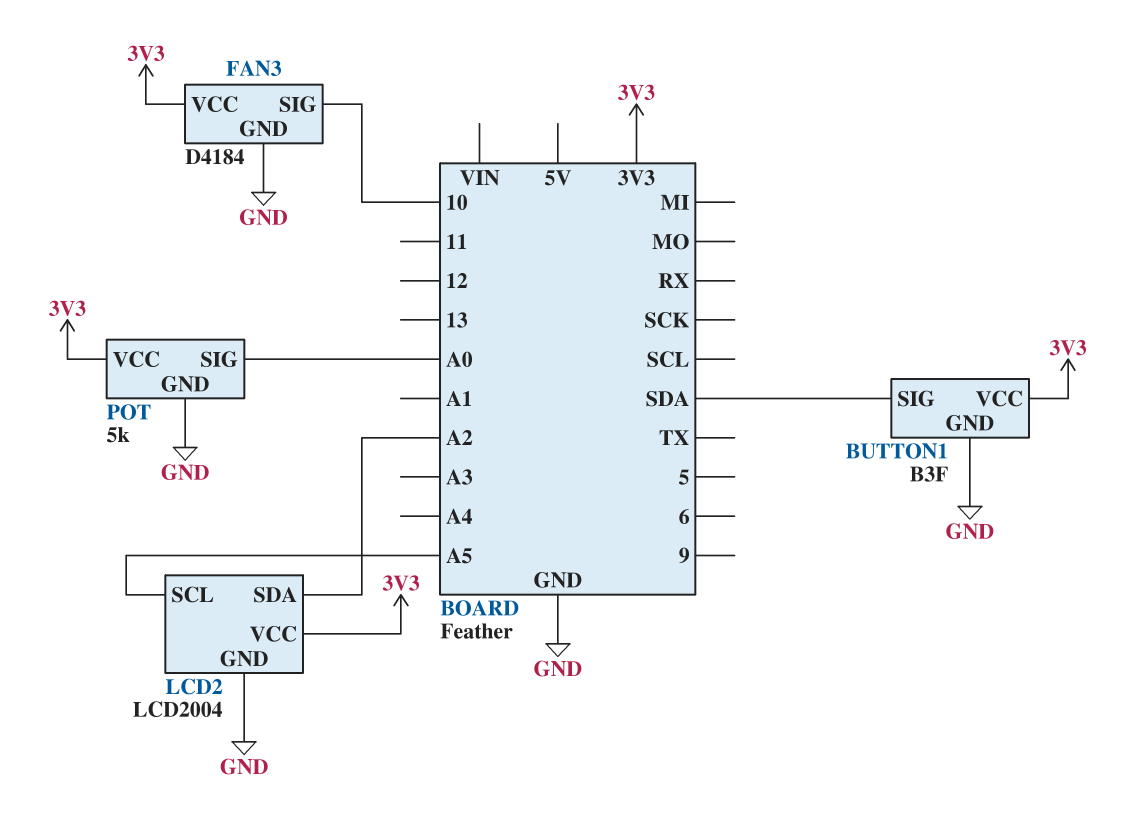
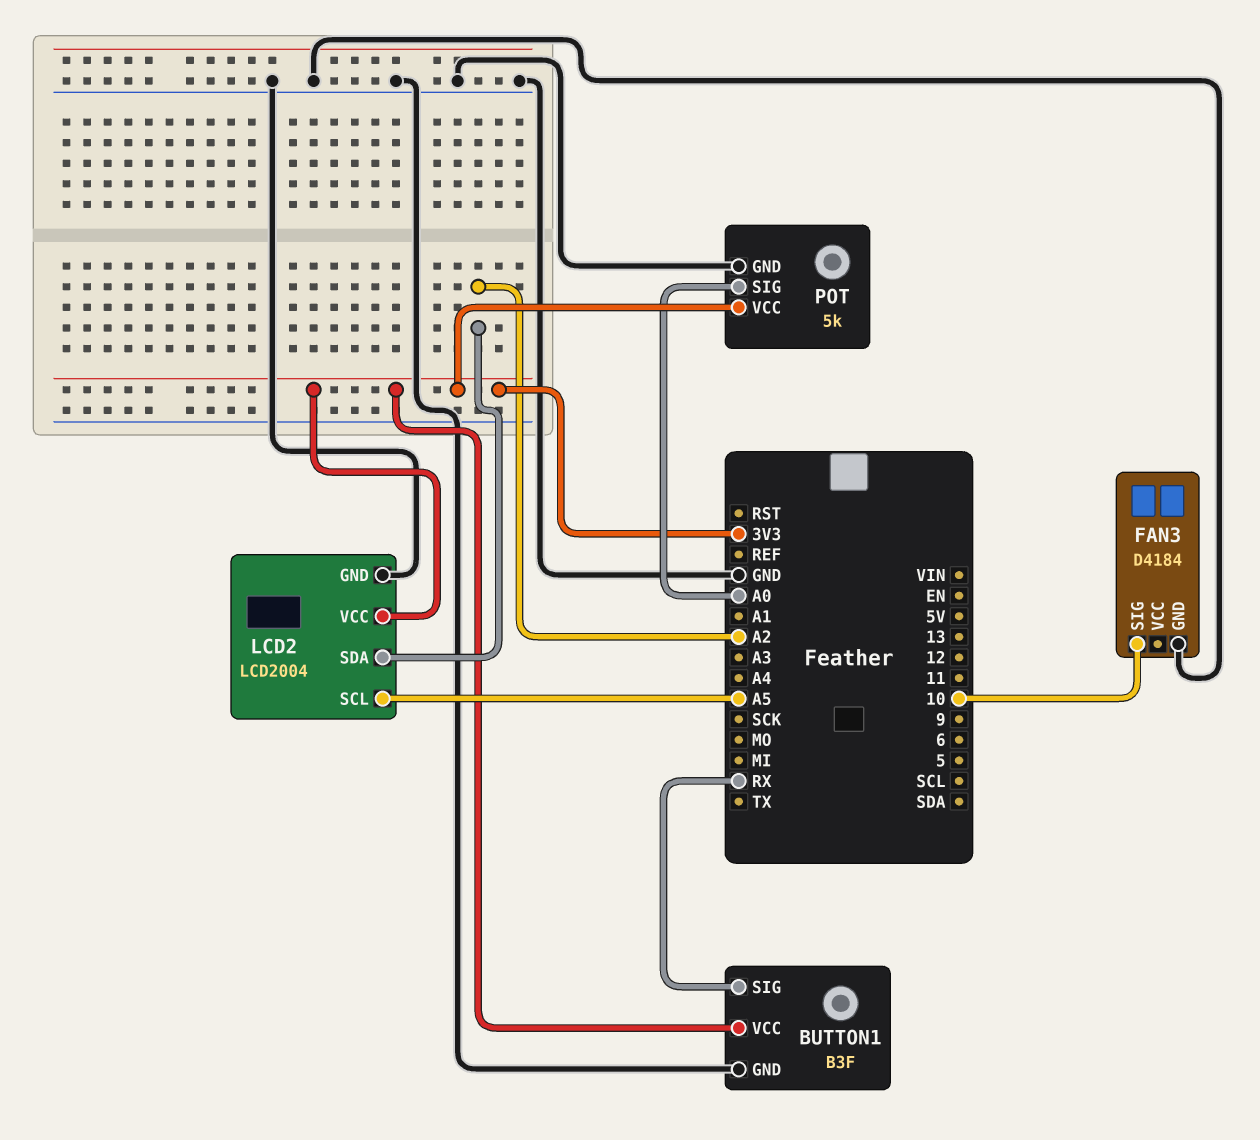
BUTTON1 pin SIG: SDA -> RX
FAN3 pin VCC: 3V3 -> none

